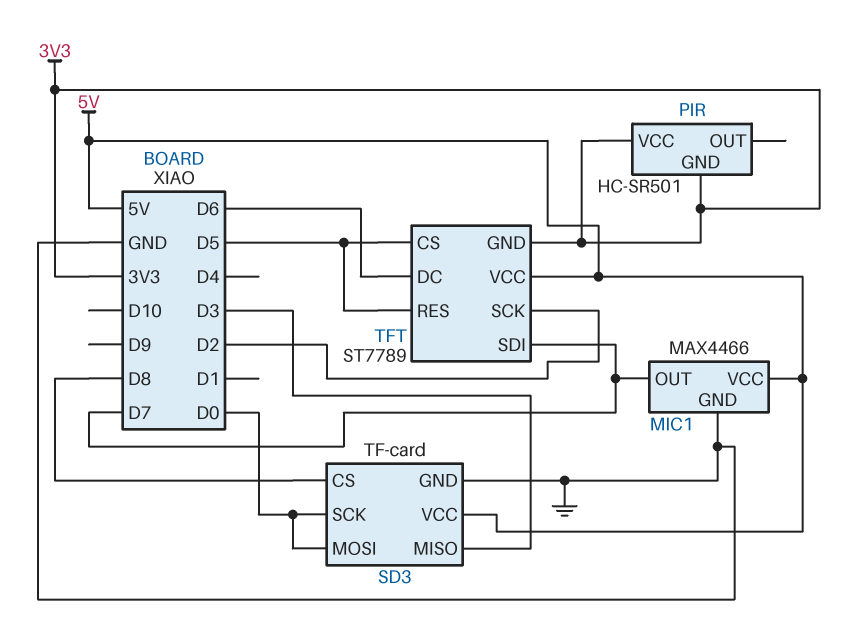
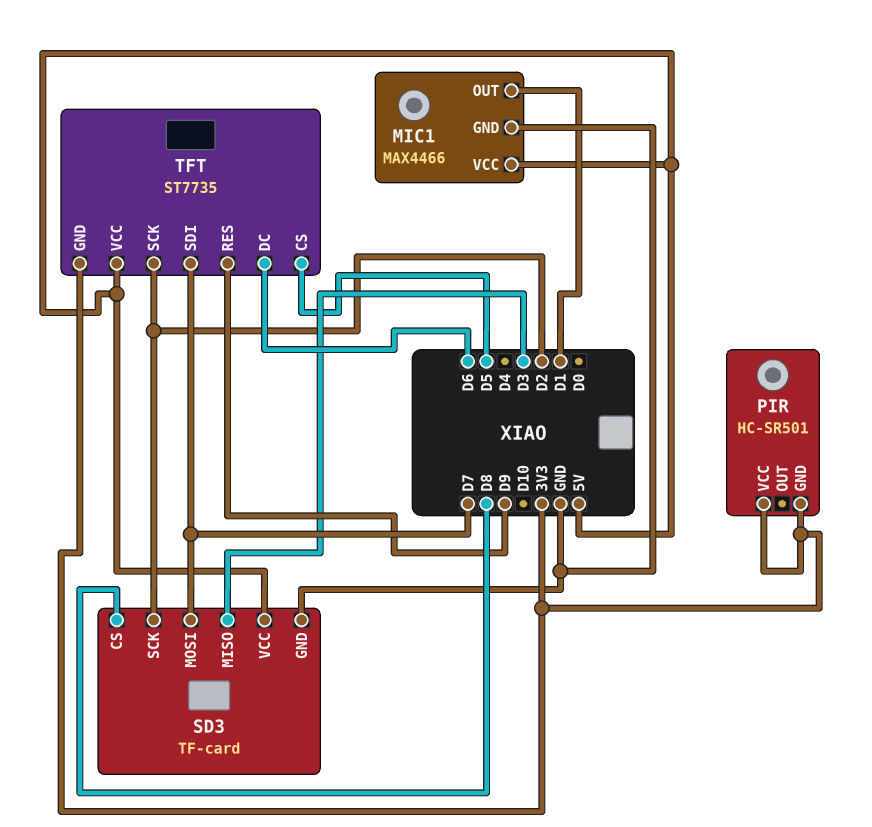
MIC1 pin OUT: D7 -> D1
SD3 pin MOSI: D0 -> D7
SD3 pin SCK: D0 -> D2
TFT: ST7789 -> ST7735
TFT pin RES: D5 -> D9

